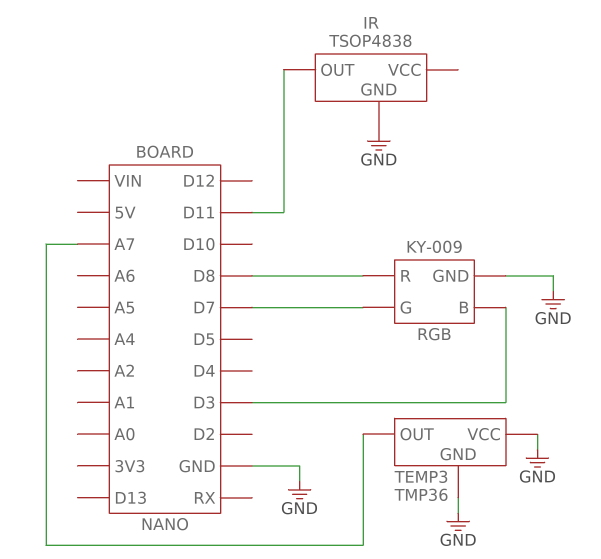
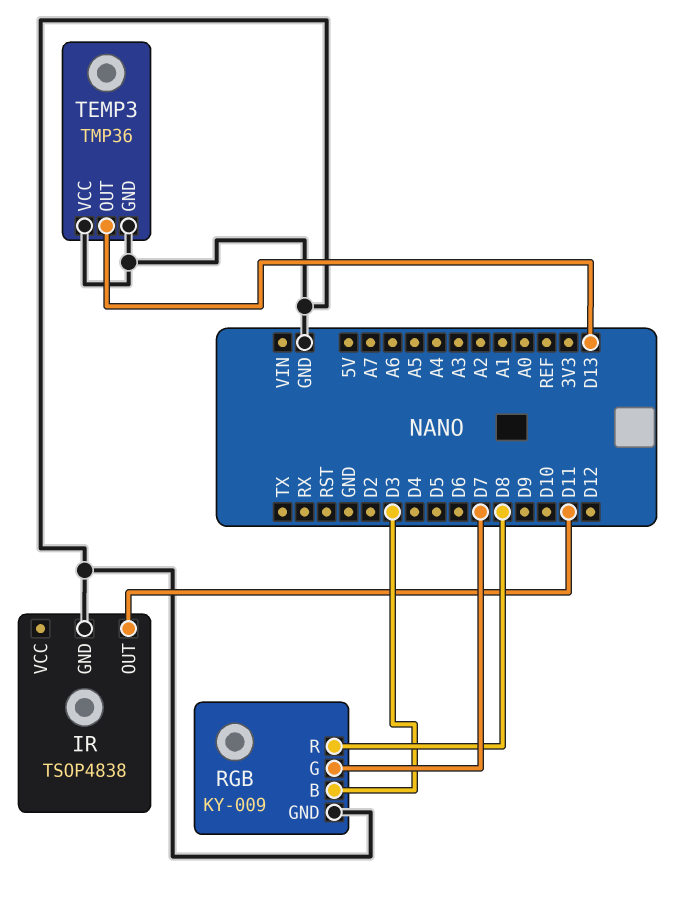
TEMP3 pin OUT: A7 -> D13

